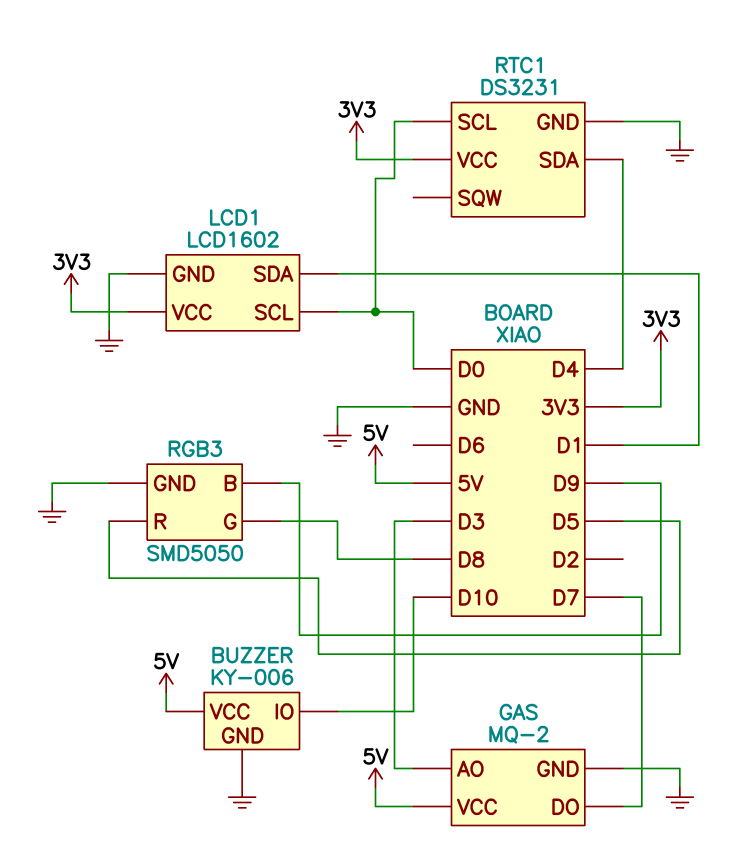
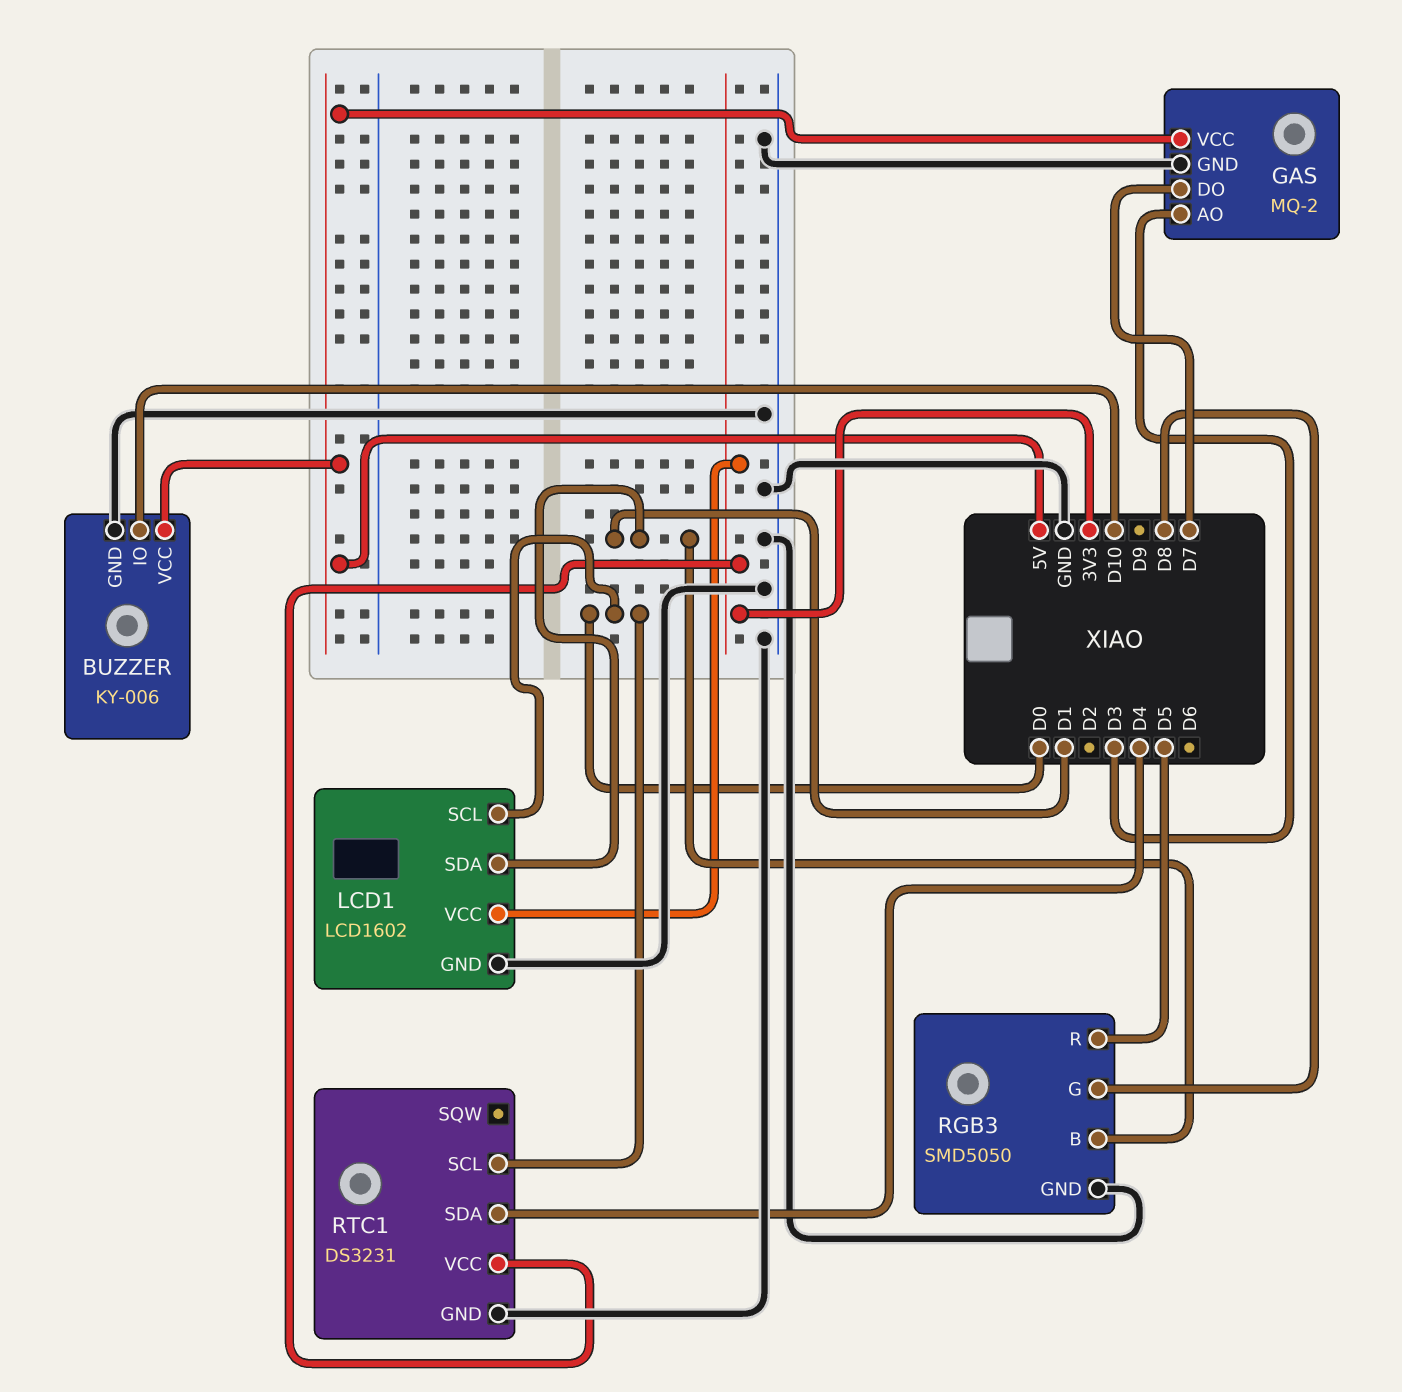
RGB3 pin B: D9 -> D1

